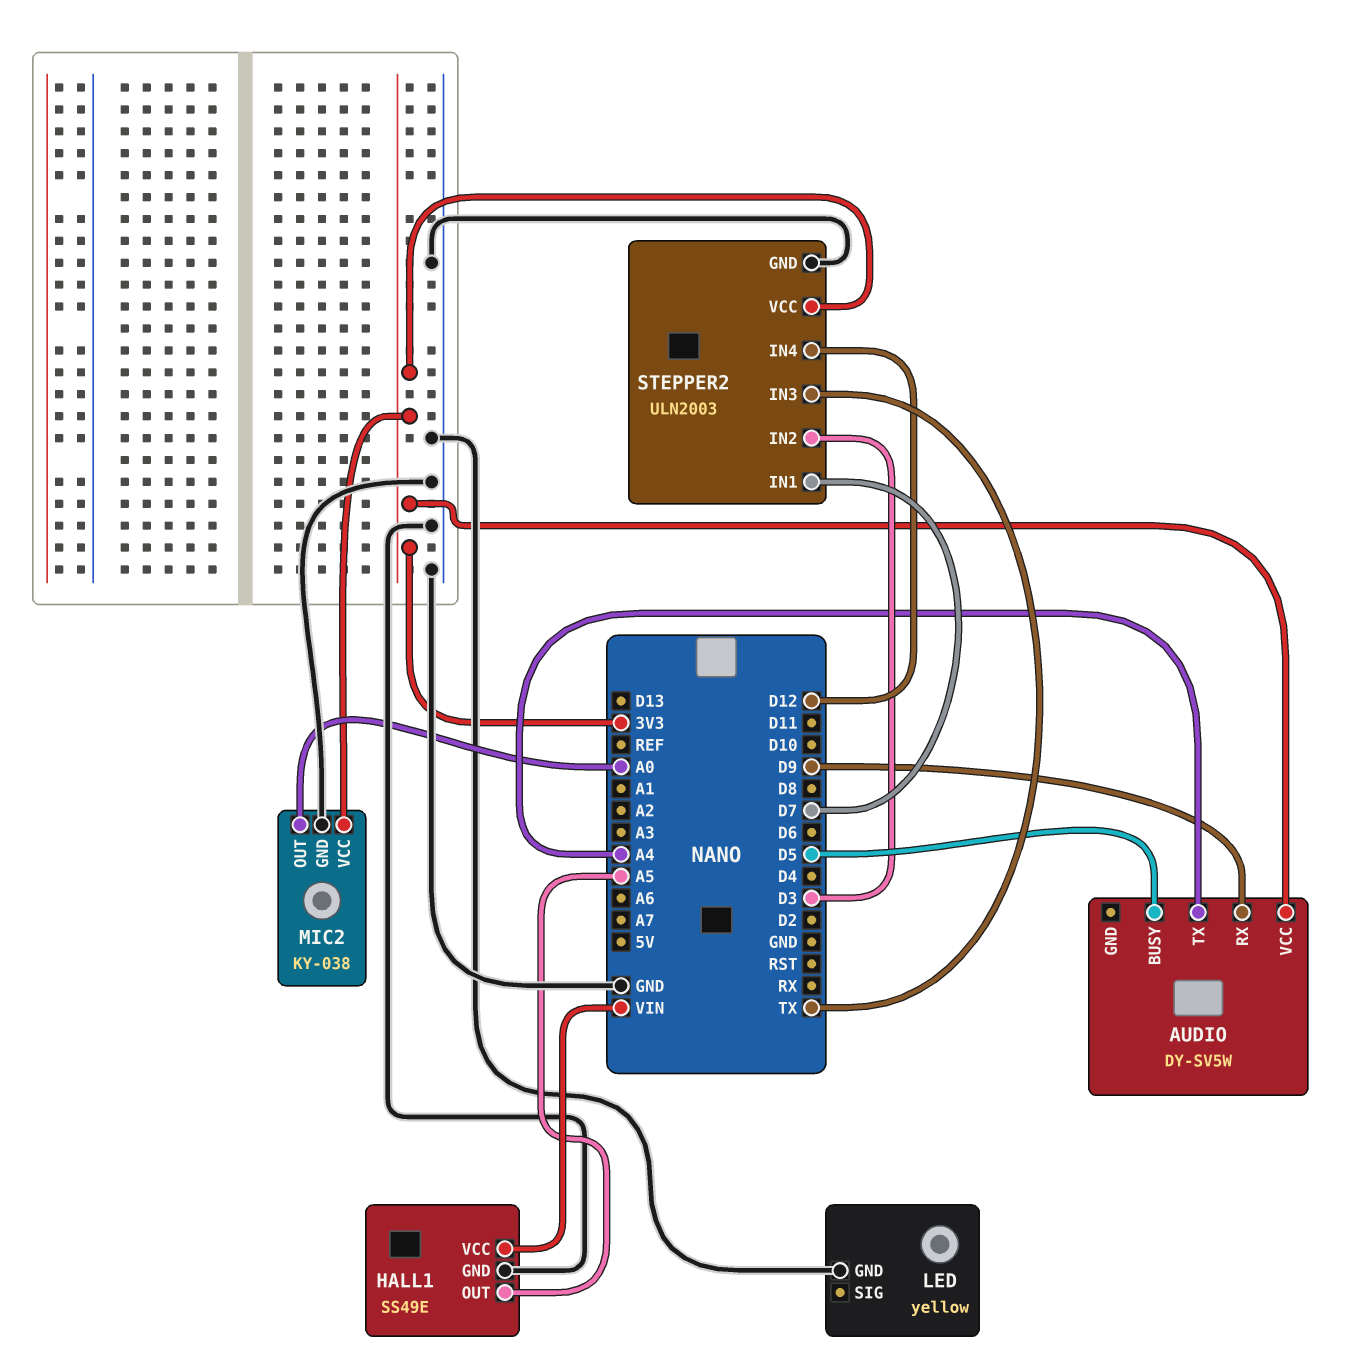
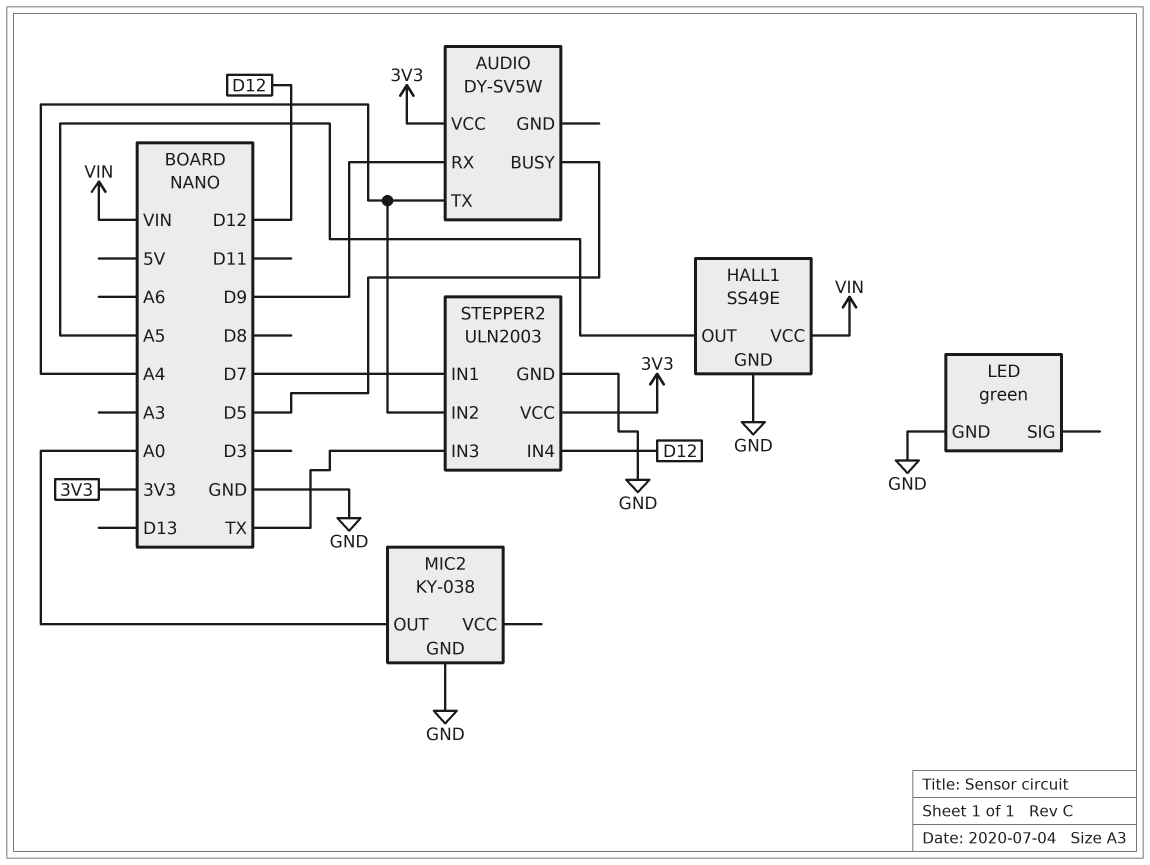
LED: yellow -> green
MIC2 pin VCC: 3V3 -> none
STEPPER2 pin IN2: D3 -> A4

